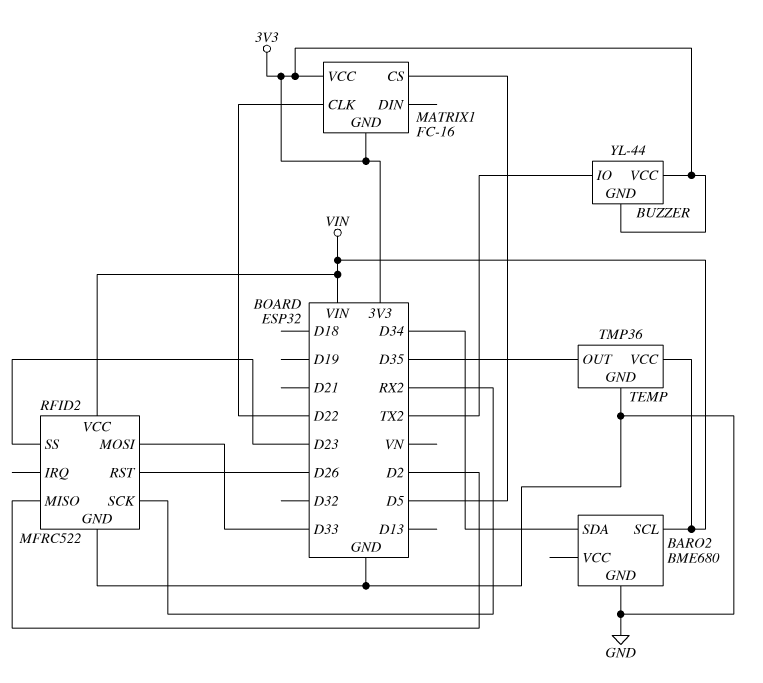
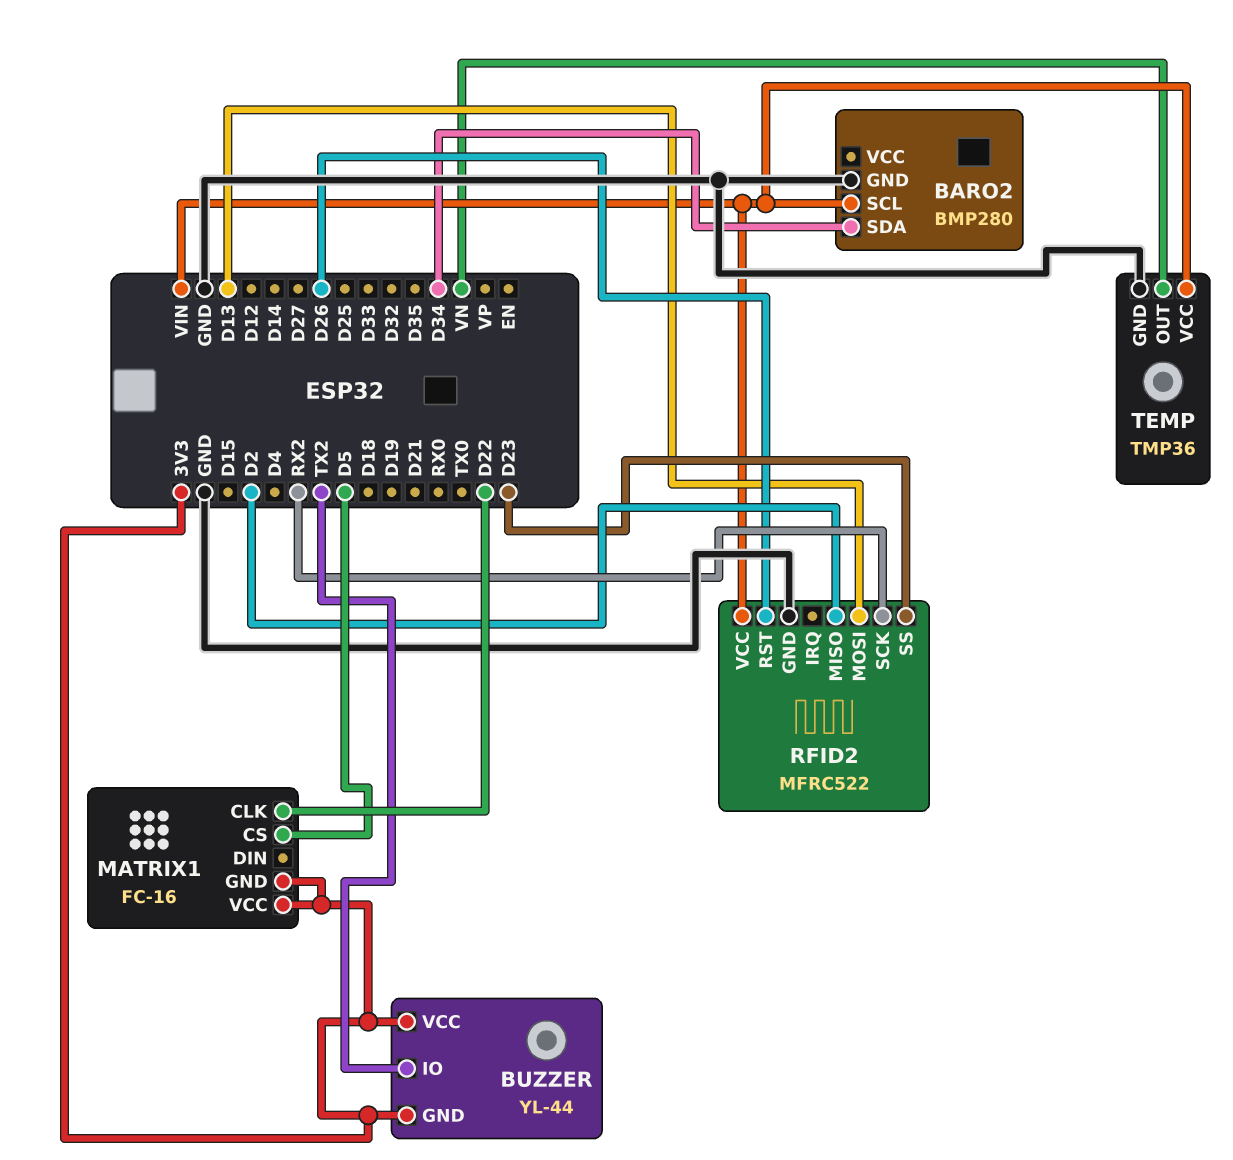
BARO2: BME680 -> BMP280
RFID2 pin MOSI: D33 -> D13
TEMP pin OUT: D35 -> VN

